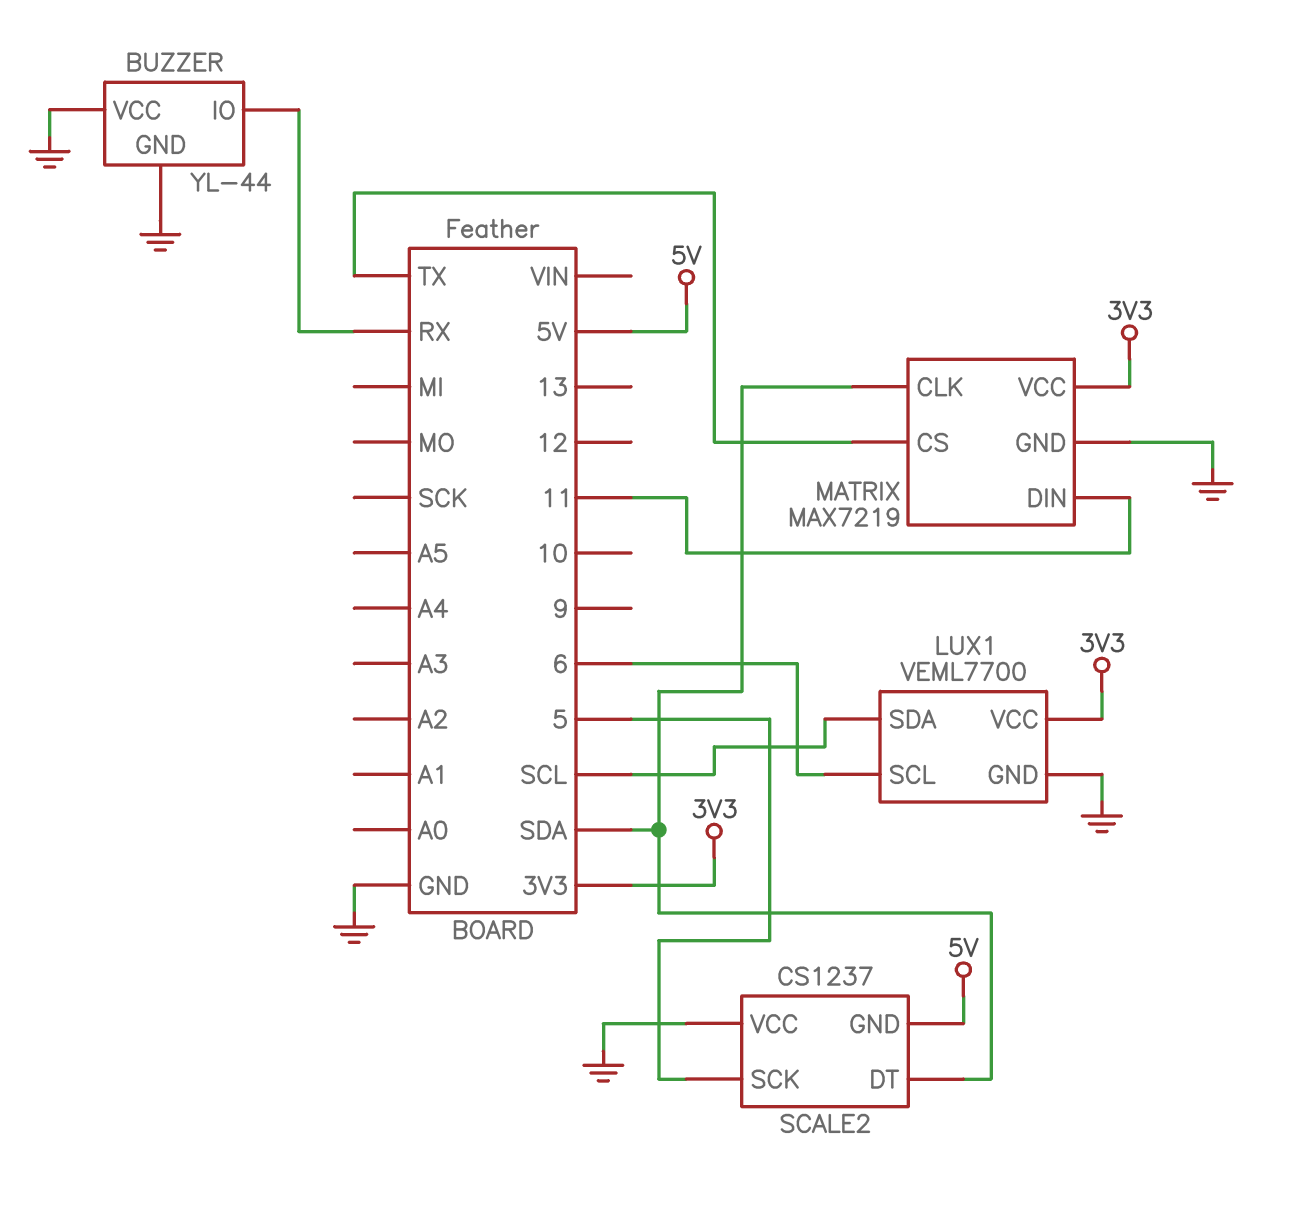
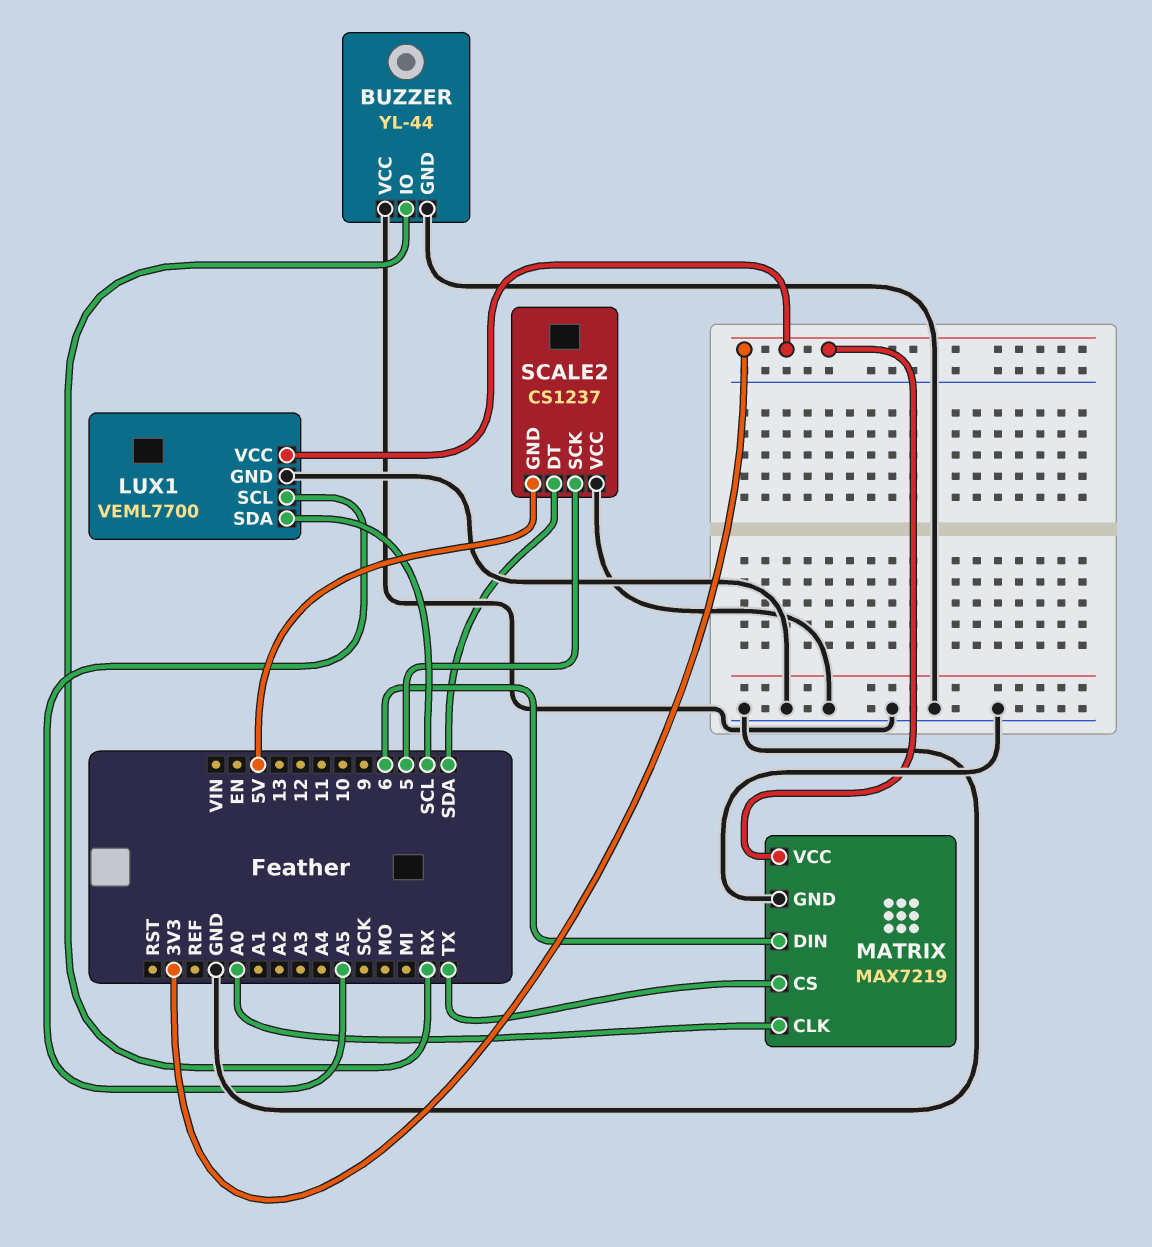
LUX1 pin SCL: 6 -> A5
MATRIX pin CLK: SDA -> A0
MATRIX pin DIN: 11 -> 6

